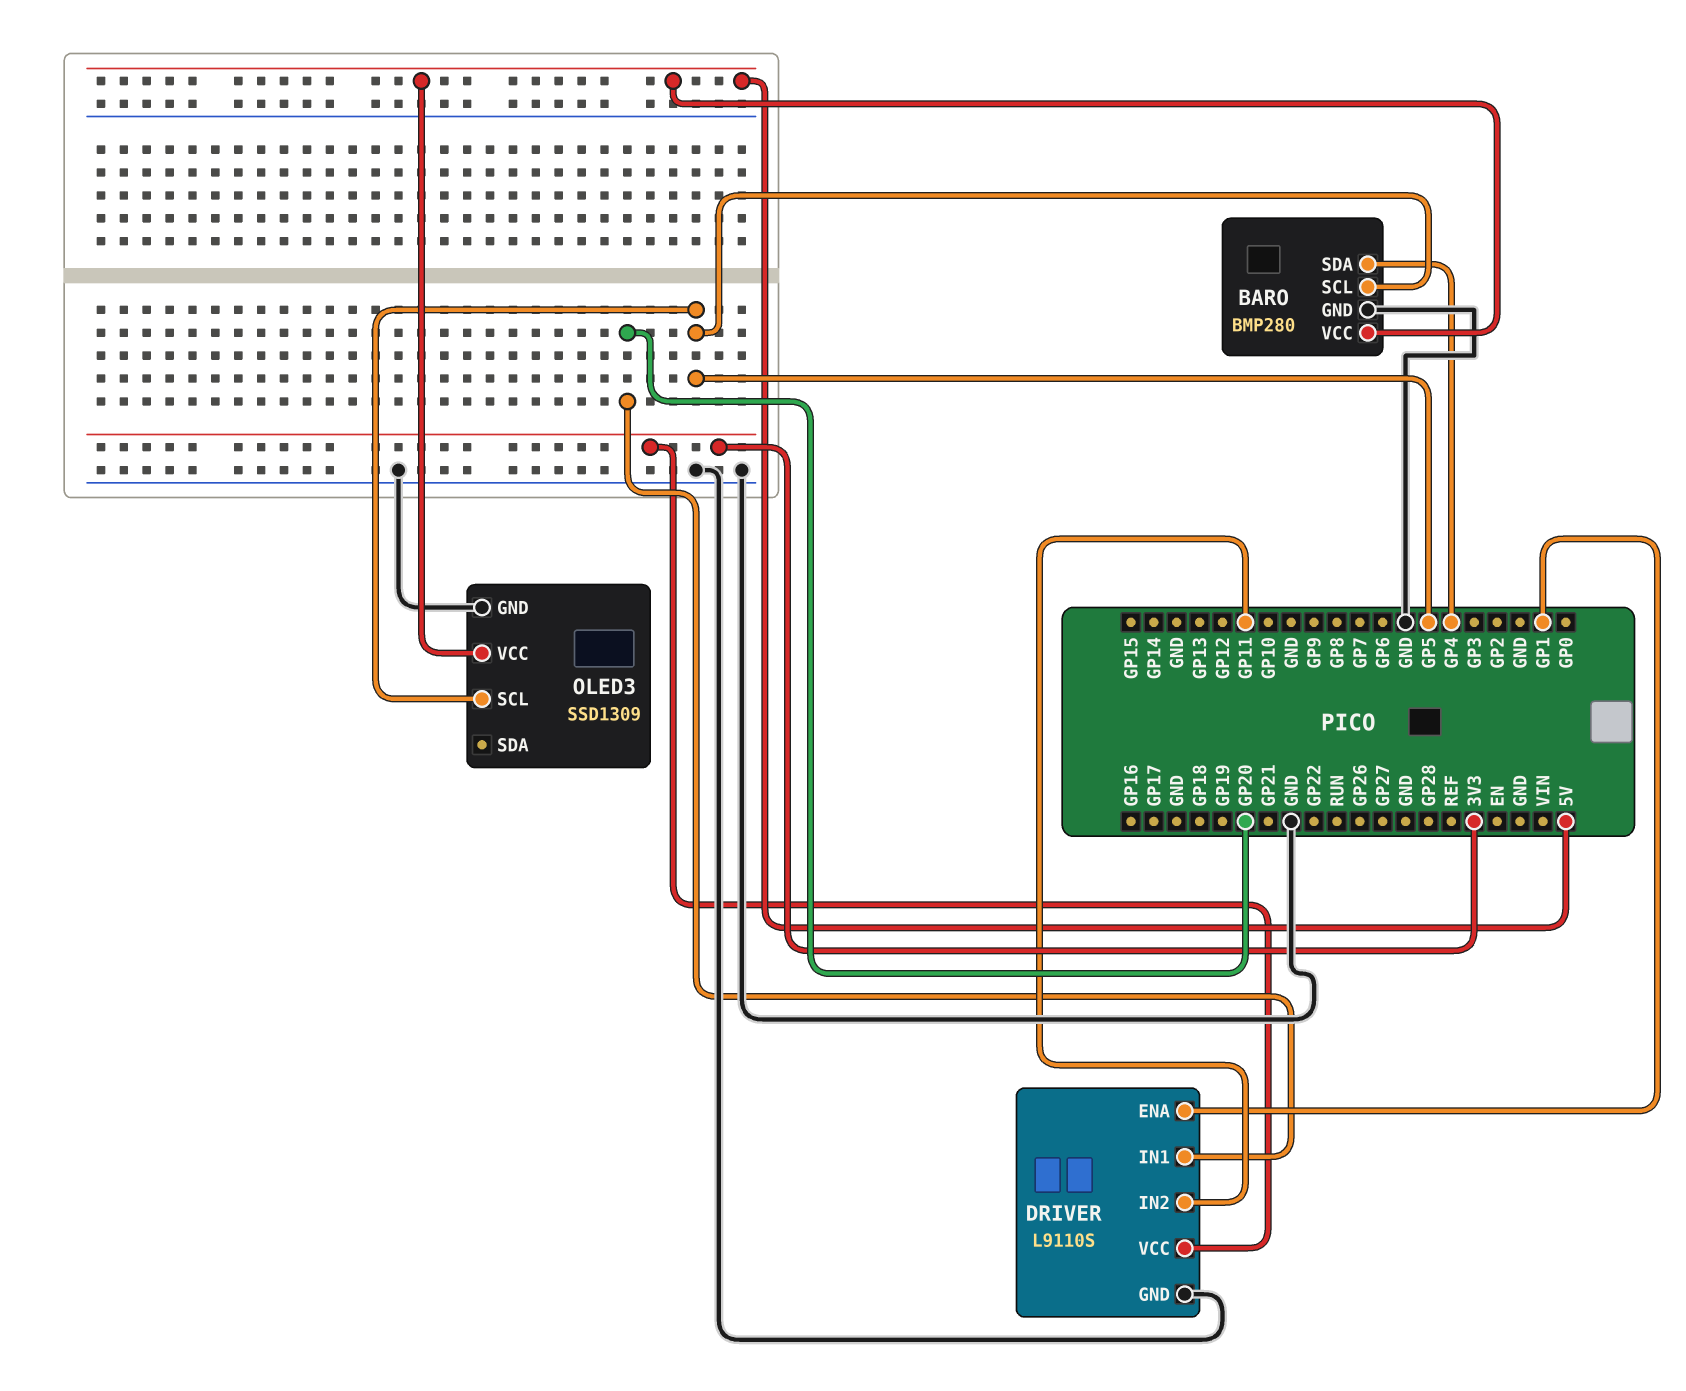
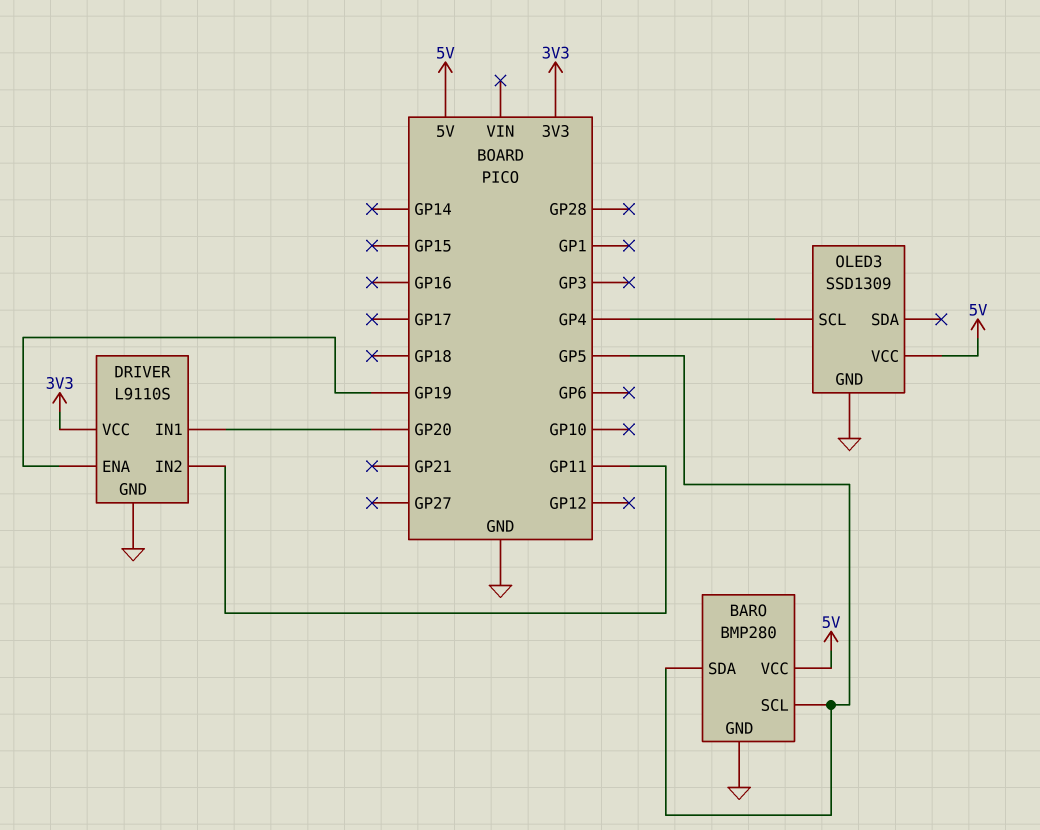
BARO pin SDA: GP4 -> GP5
DRIVER pin ENA: GP1 -> GP19
OLED3 pin SCL: GP5 -> GP4

